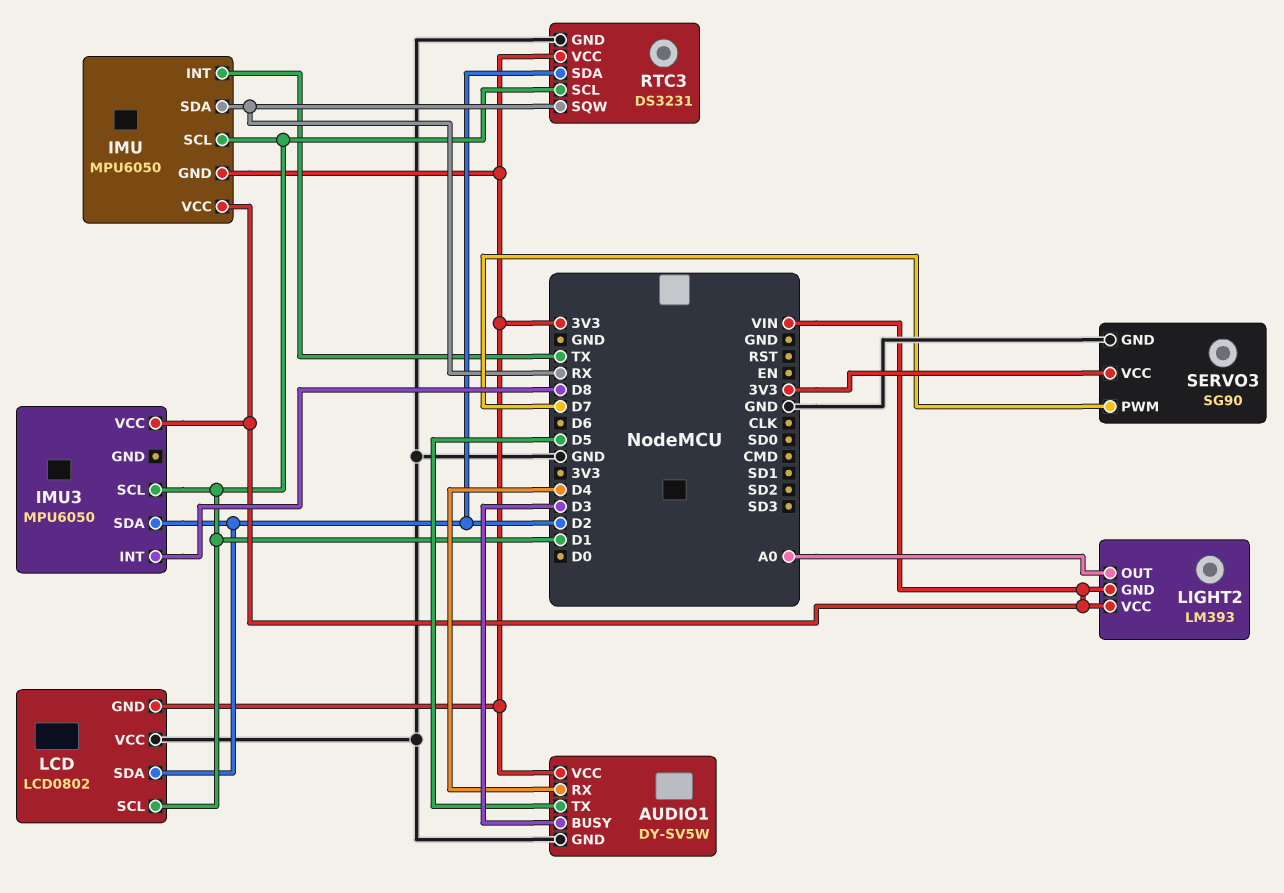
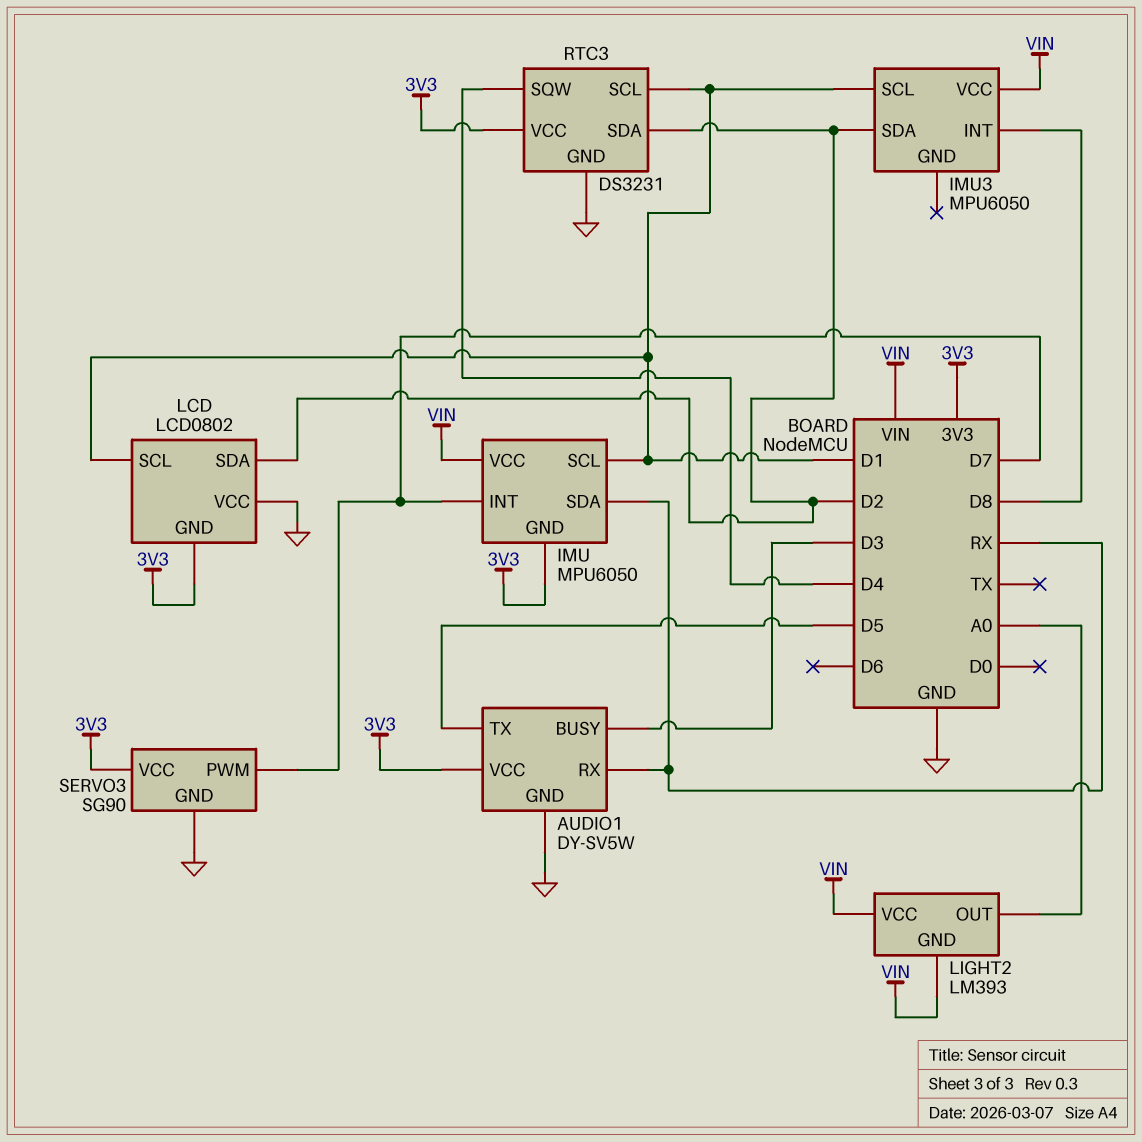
AUDIO1 pin RX: D4 -> RX
IMU pin INT: TX -> D7
RTC3 pin SQW: RX -> D4

